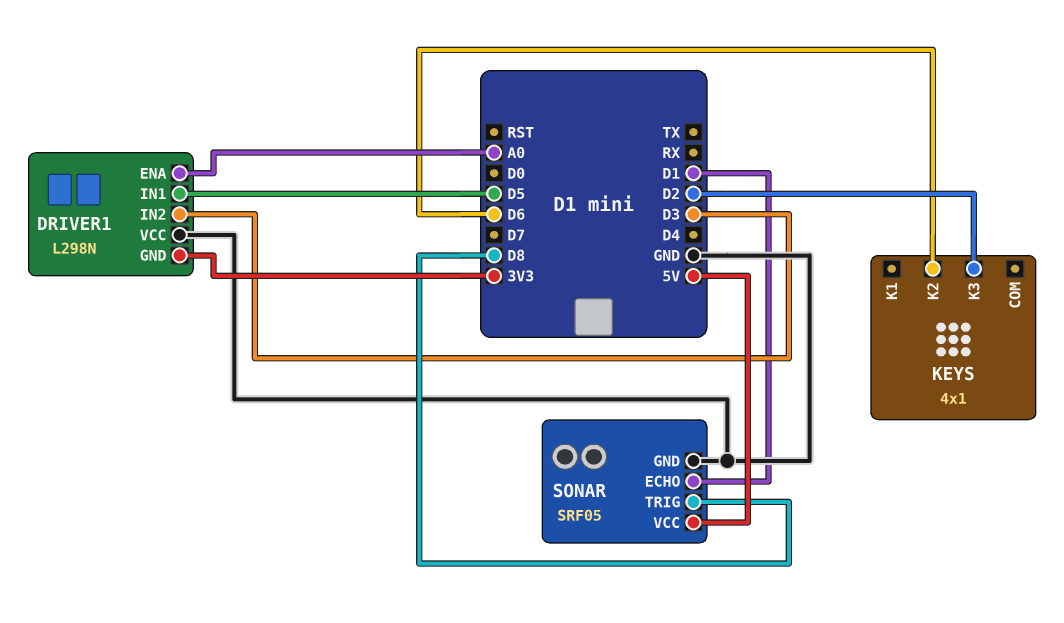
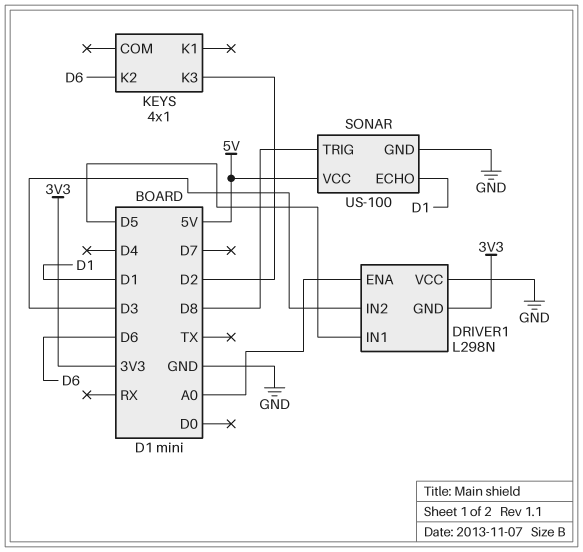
SONAR: SRF05 -> US-100

